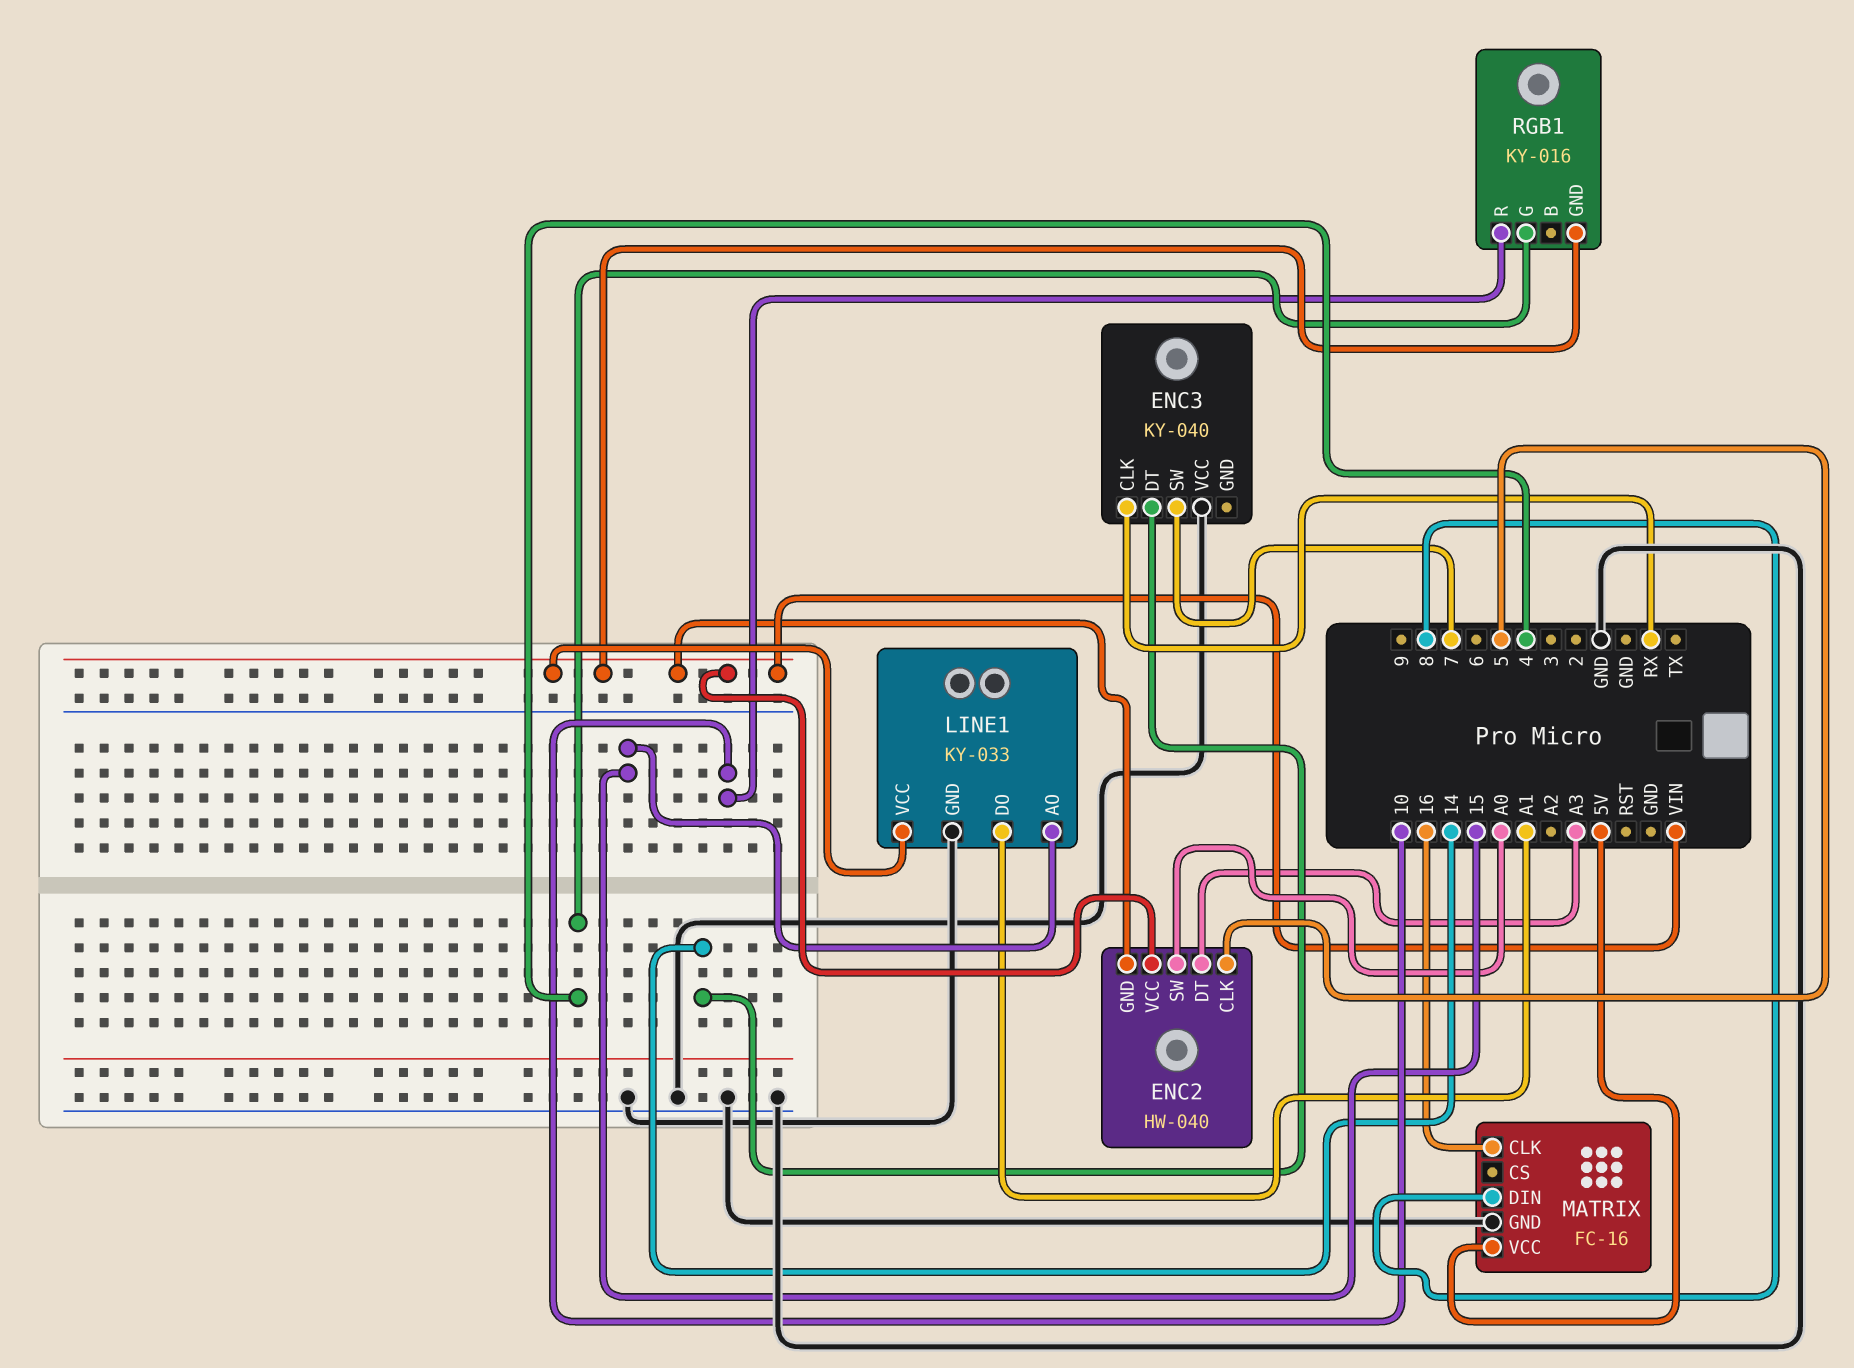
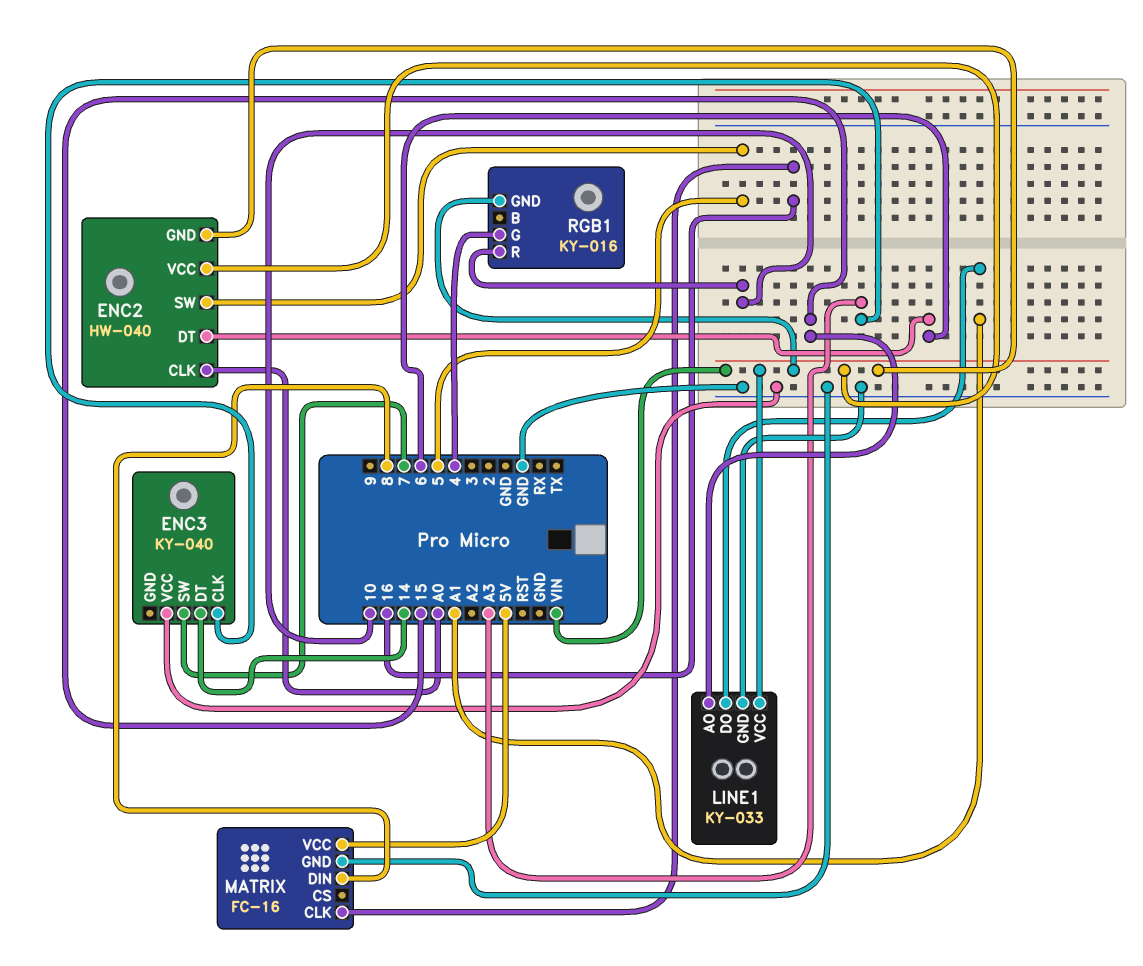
ENC2 pin CLK: 5 -> A0
ENC2 pin DT: A3 -> 6
ENC2 pin SW: A0 -> 5
ENC3 pin CLK: RX -> A3

